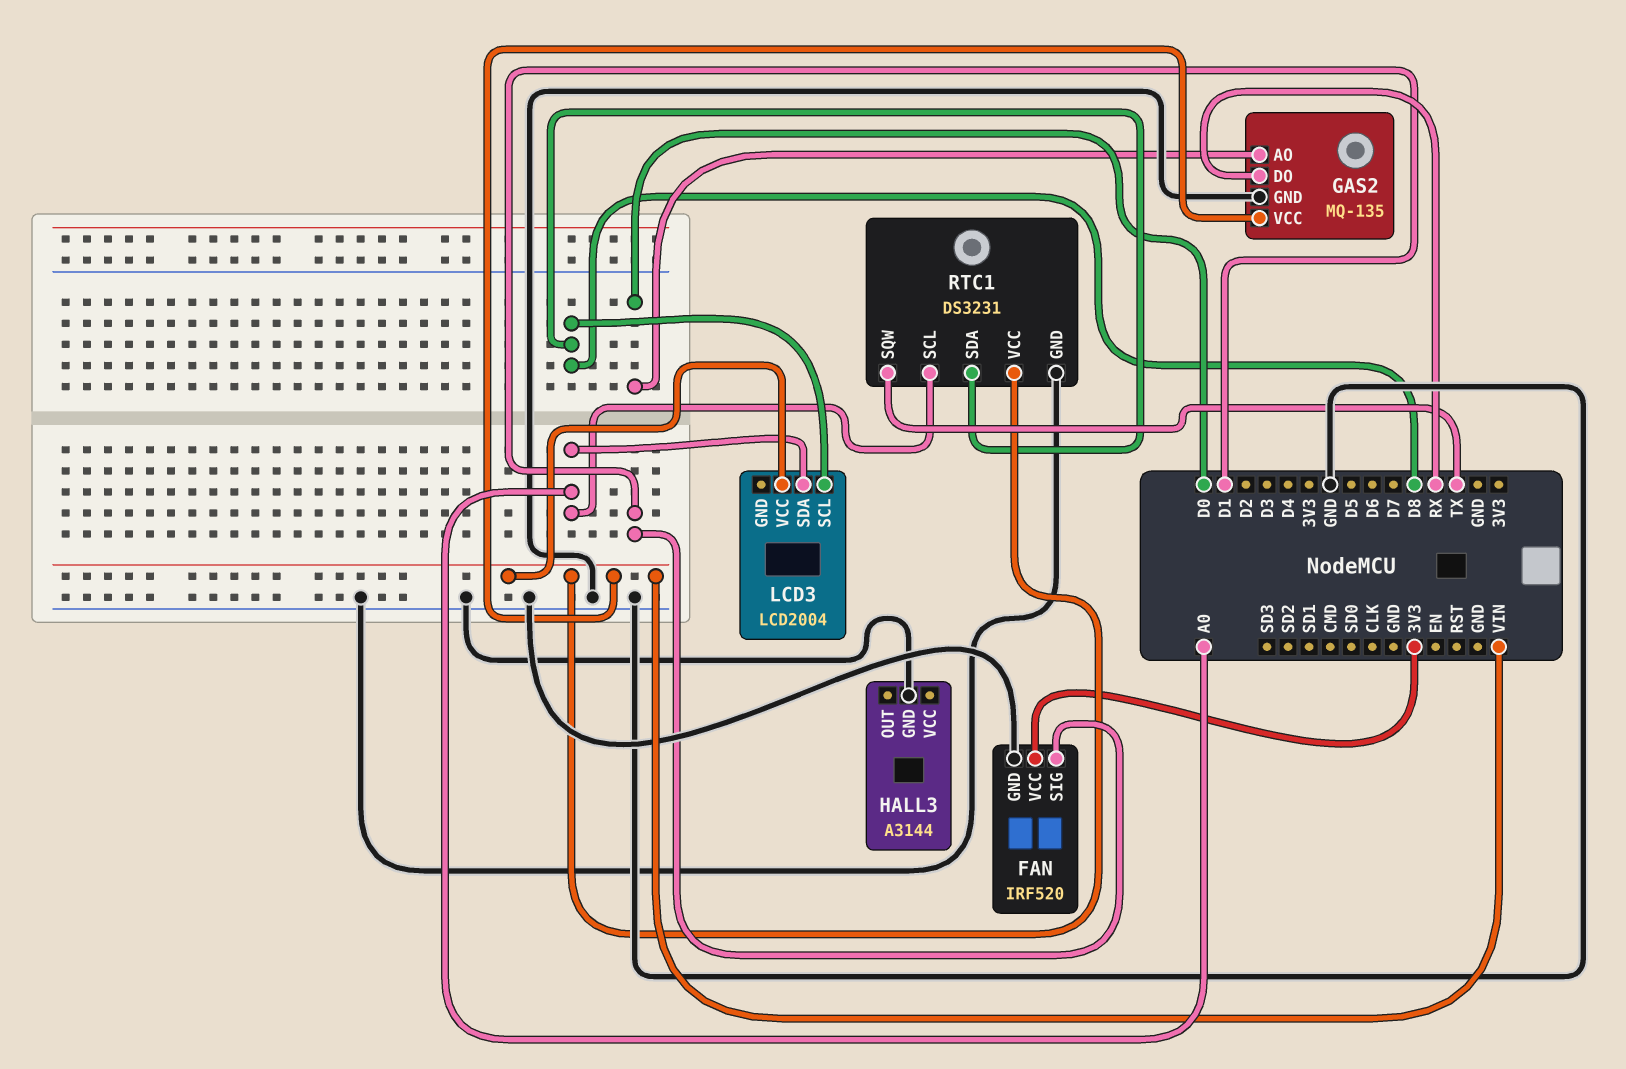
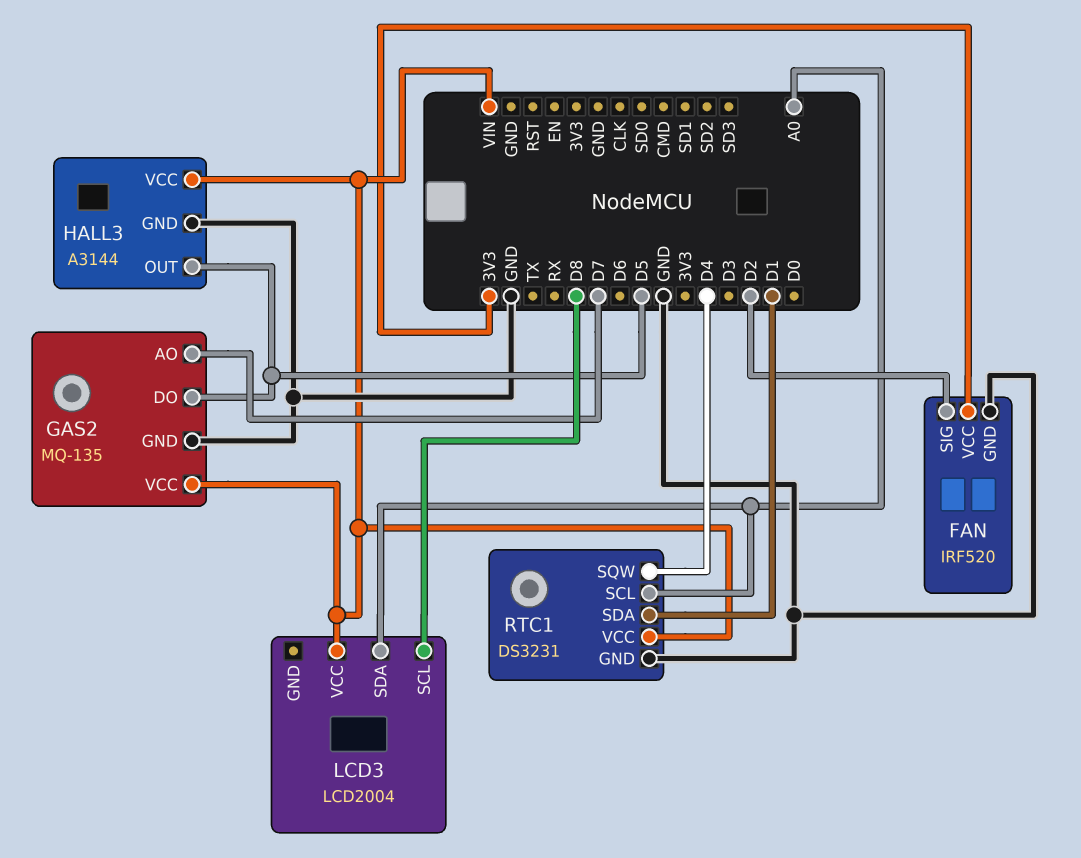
FAN pin SIG: D1 -> D2
GAS2 pin AO: D0 -> D7
GAS2 pin DO: RX -> D5
HALL3 pin OUT: none -> D5
HALL3 pin VCC: none -> VIN
RTC1 pin SDA: D8 -> D1
RTC1 pin SQW: TX -> D4

